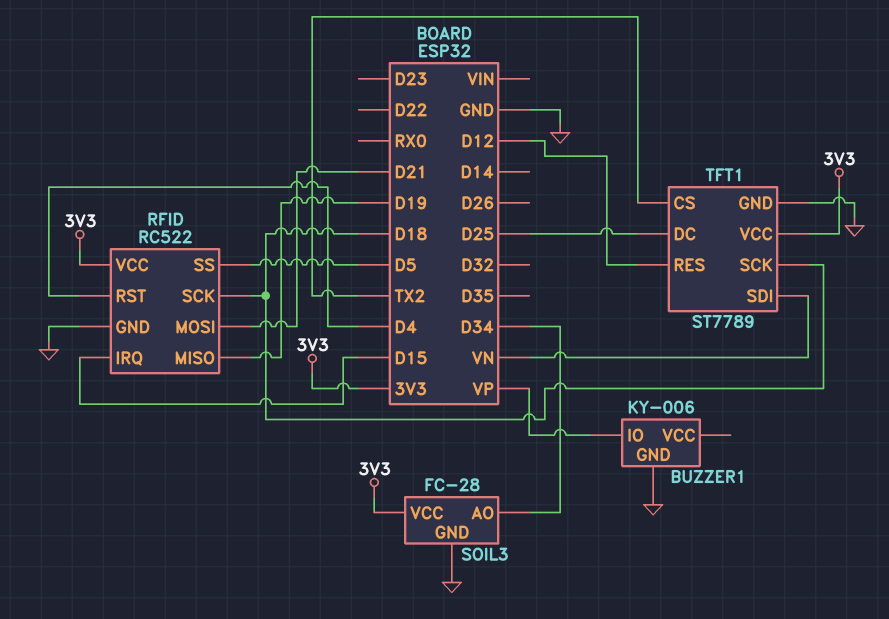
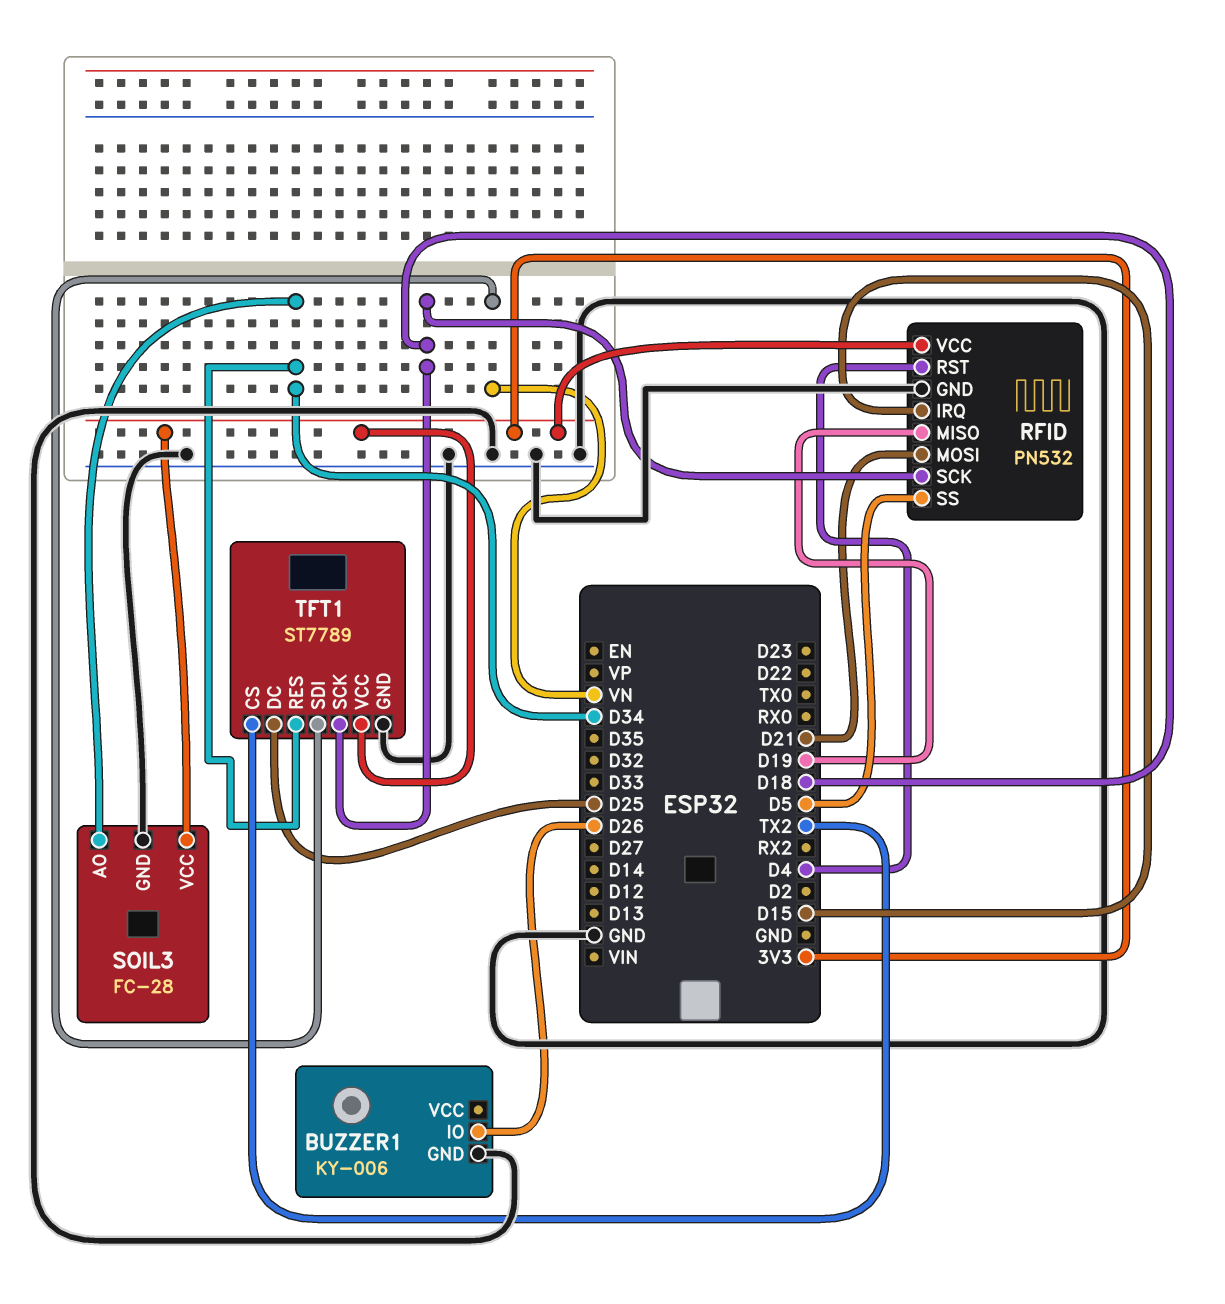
BUZZER1 pin IO: VP -> D26
RFID: RC522 -> PN532
TFT1 pin RES: D12 -> D34

